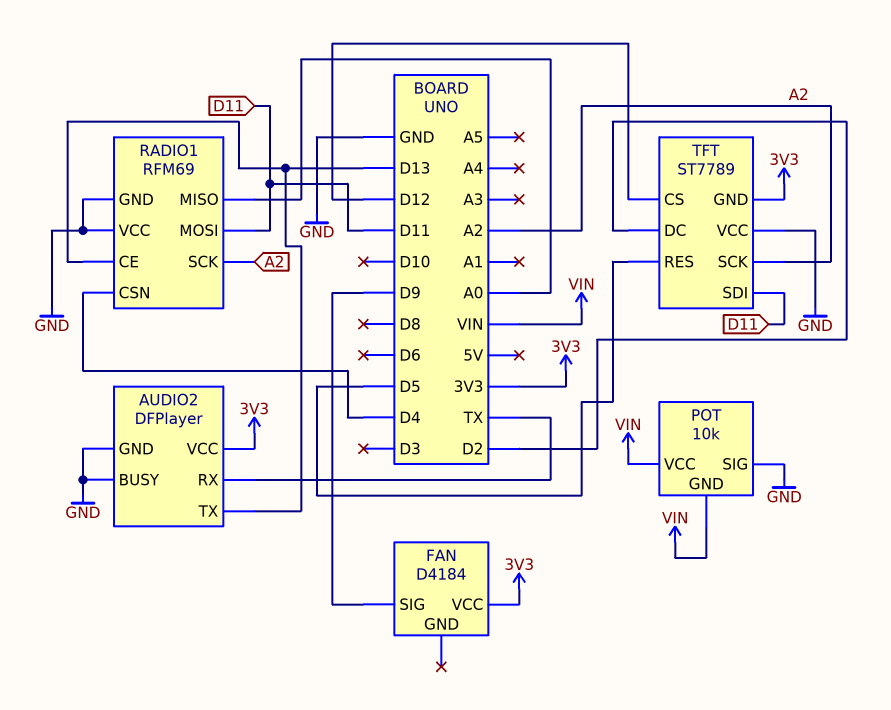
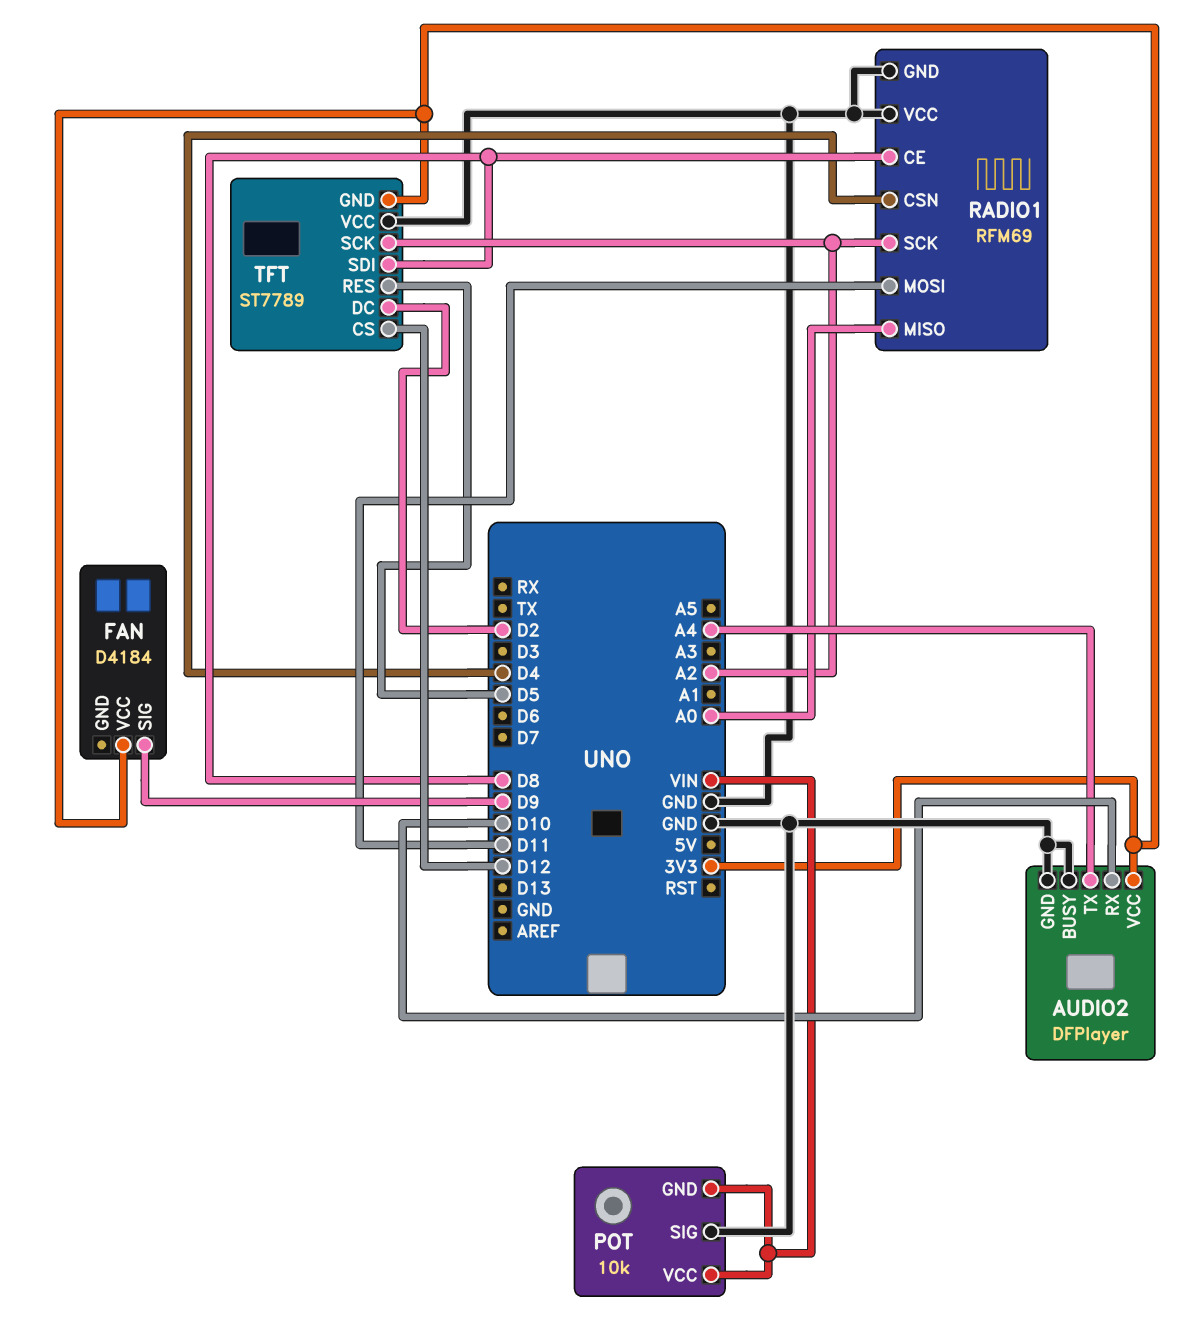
AUDIO2 pin RX: TX -> D10
AUDIO2 pin TX: D13 -> A4
RADIO1 pin CE: D13 -> D8
TFT pin SDI: D11 -> D8

